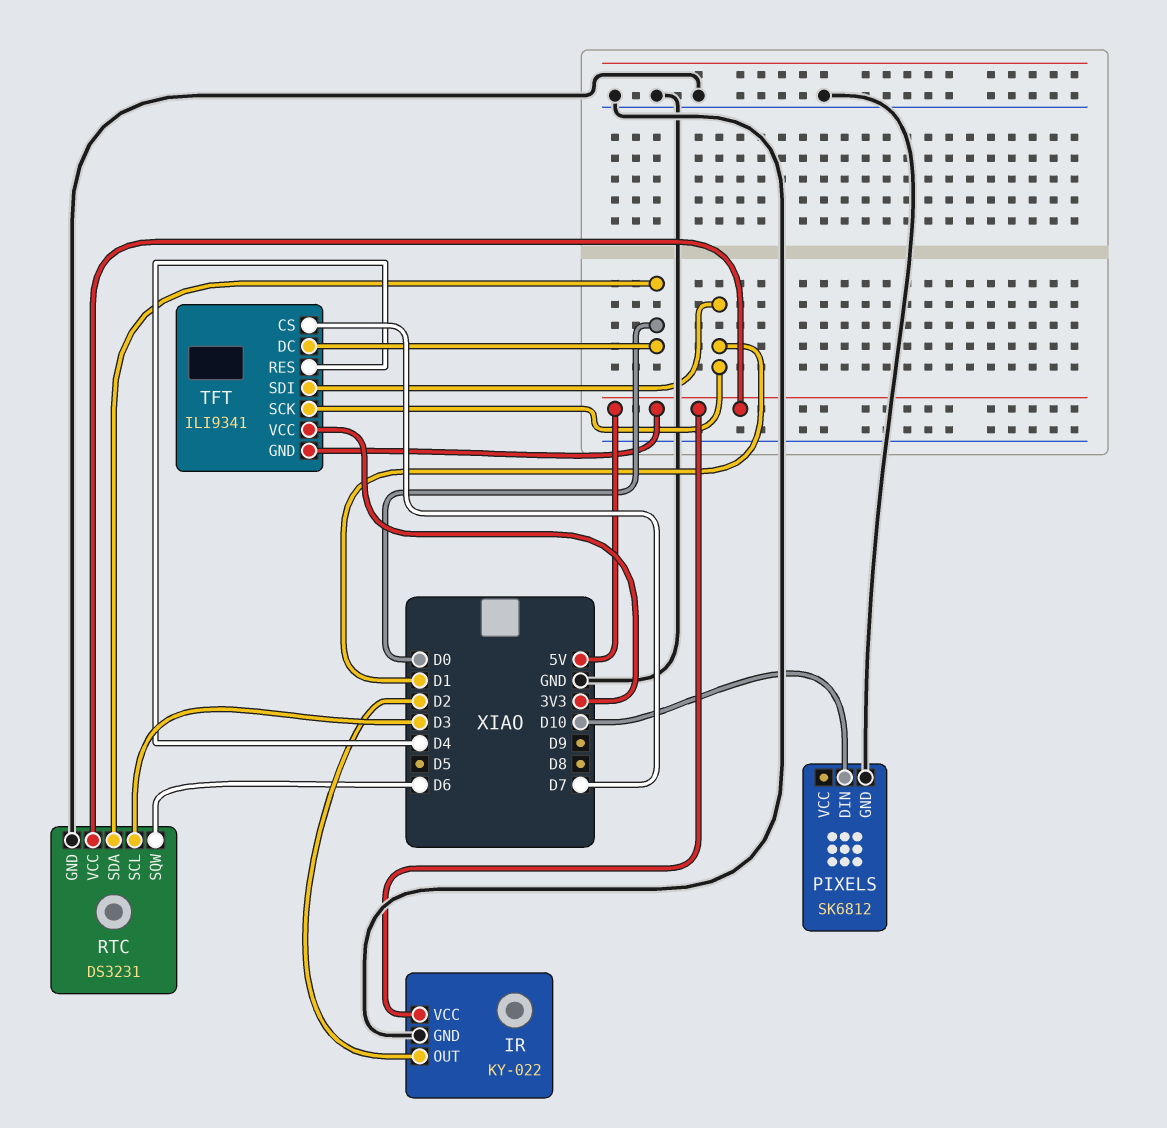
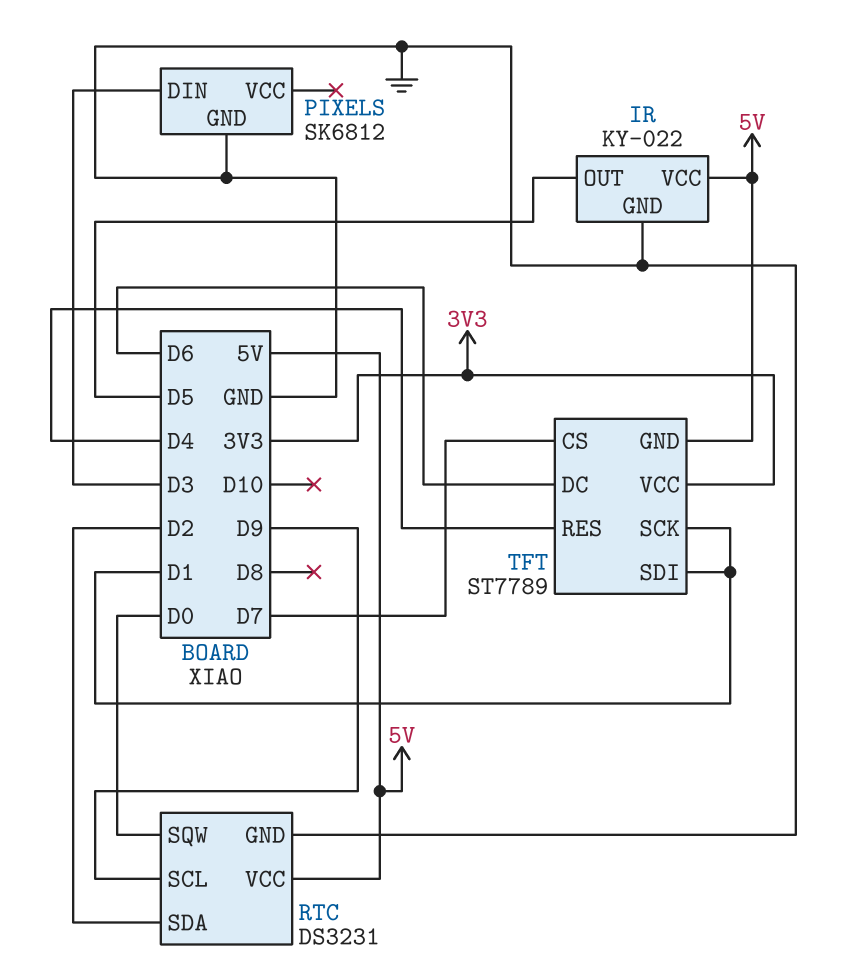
IR pin OUT: D2 -> D5
PIXELS pin DIN: D10 -> D3
RTC pin SCL: D3 -> D9
RTC pin SDA: D0 -> D2
RTC pin SQW: D6 -> D0
TFT: ILI9341 -> ST7789
TFT pin DC: D0 -> D6

